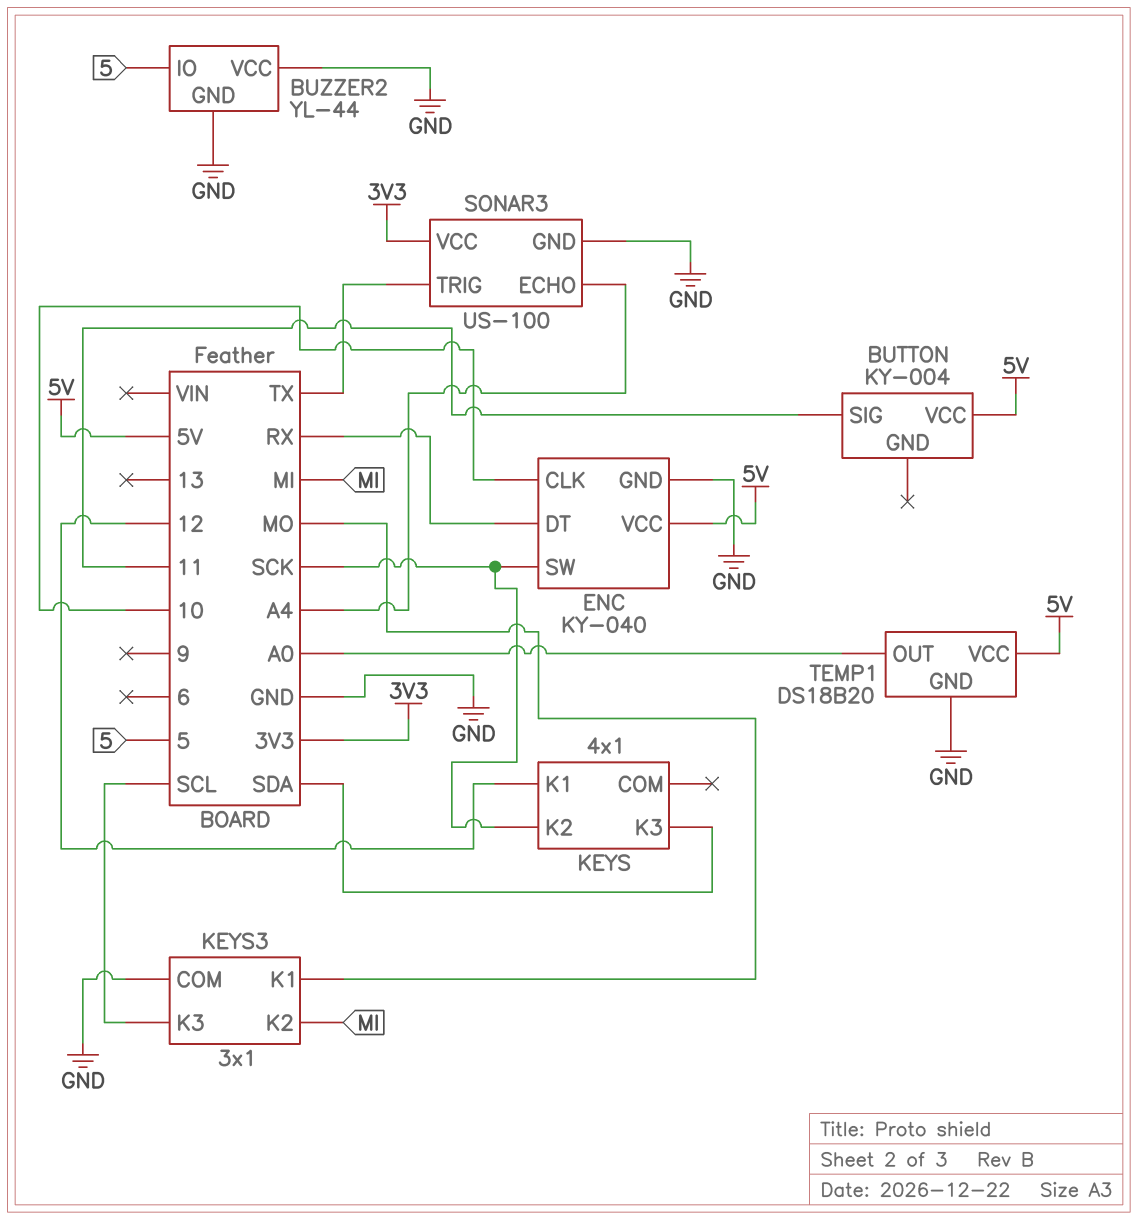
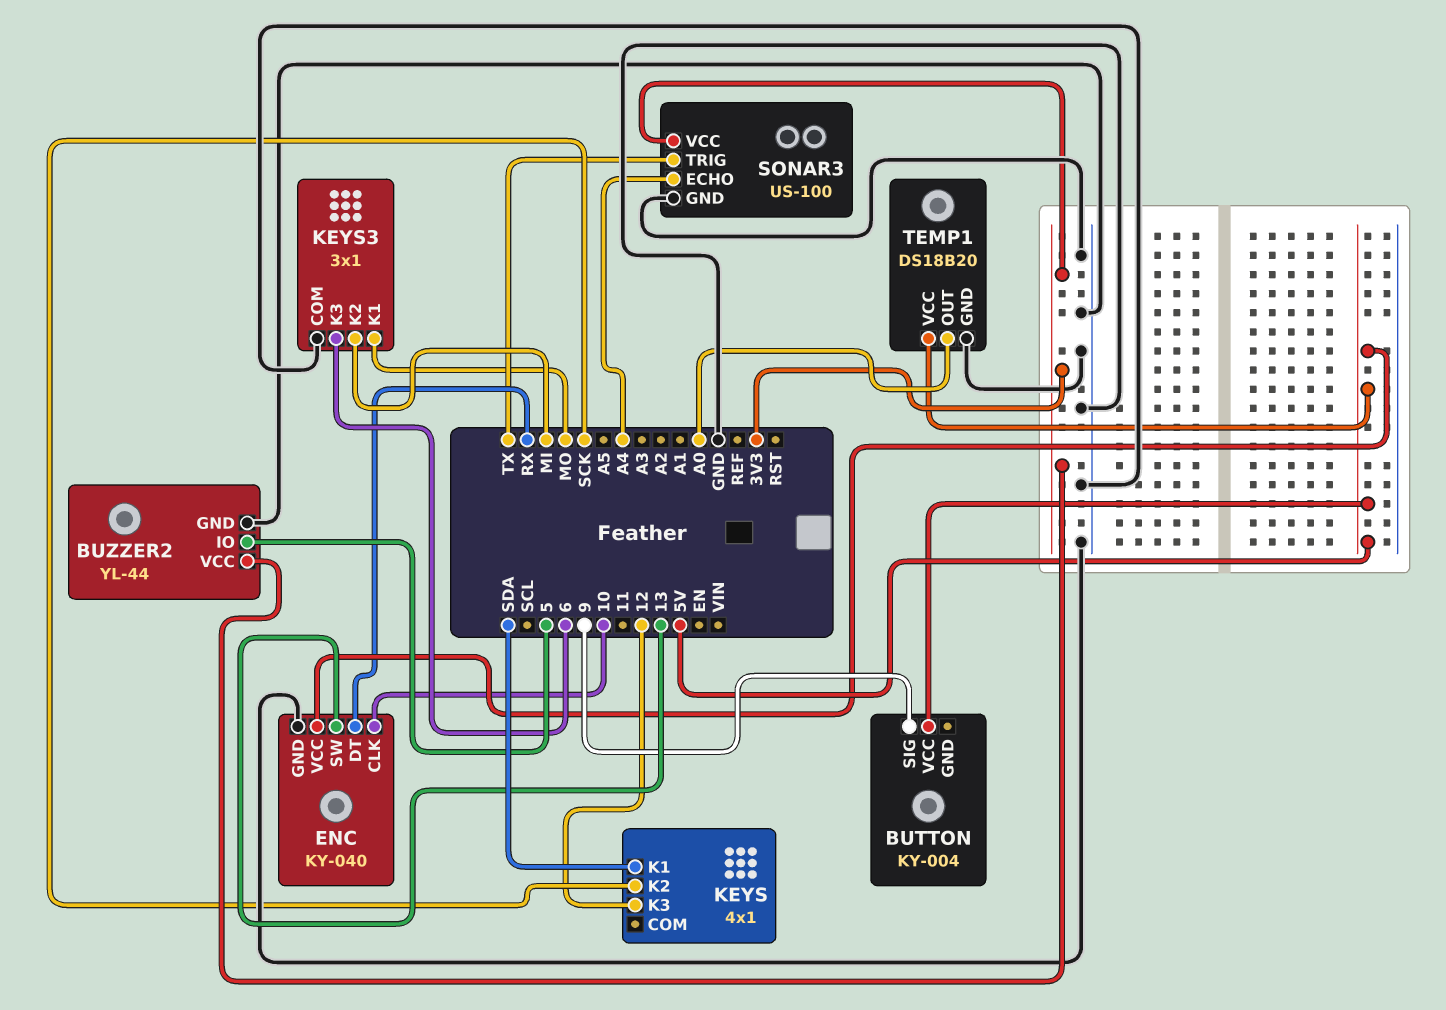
BUTTON pin SIG: 11 -> 9
BUZZER2 pin VCC: GND -> 3V3
ENC pin SW: SCK -> 13
KEYS pin K1: 12 -> SDA
KEYS pin K3: SDA -> 12
KEYS3 pin K3: SCL -> 6

